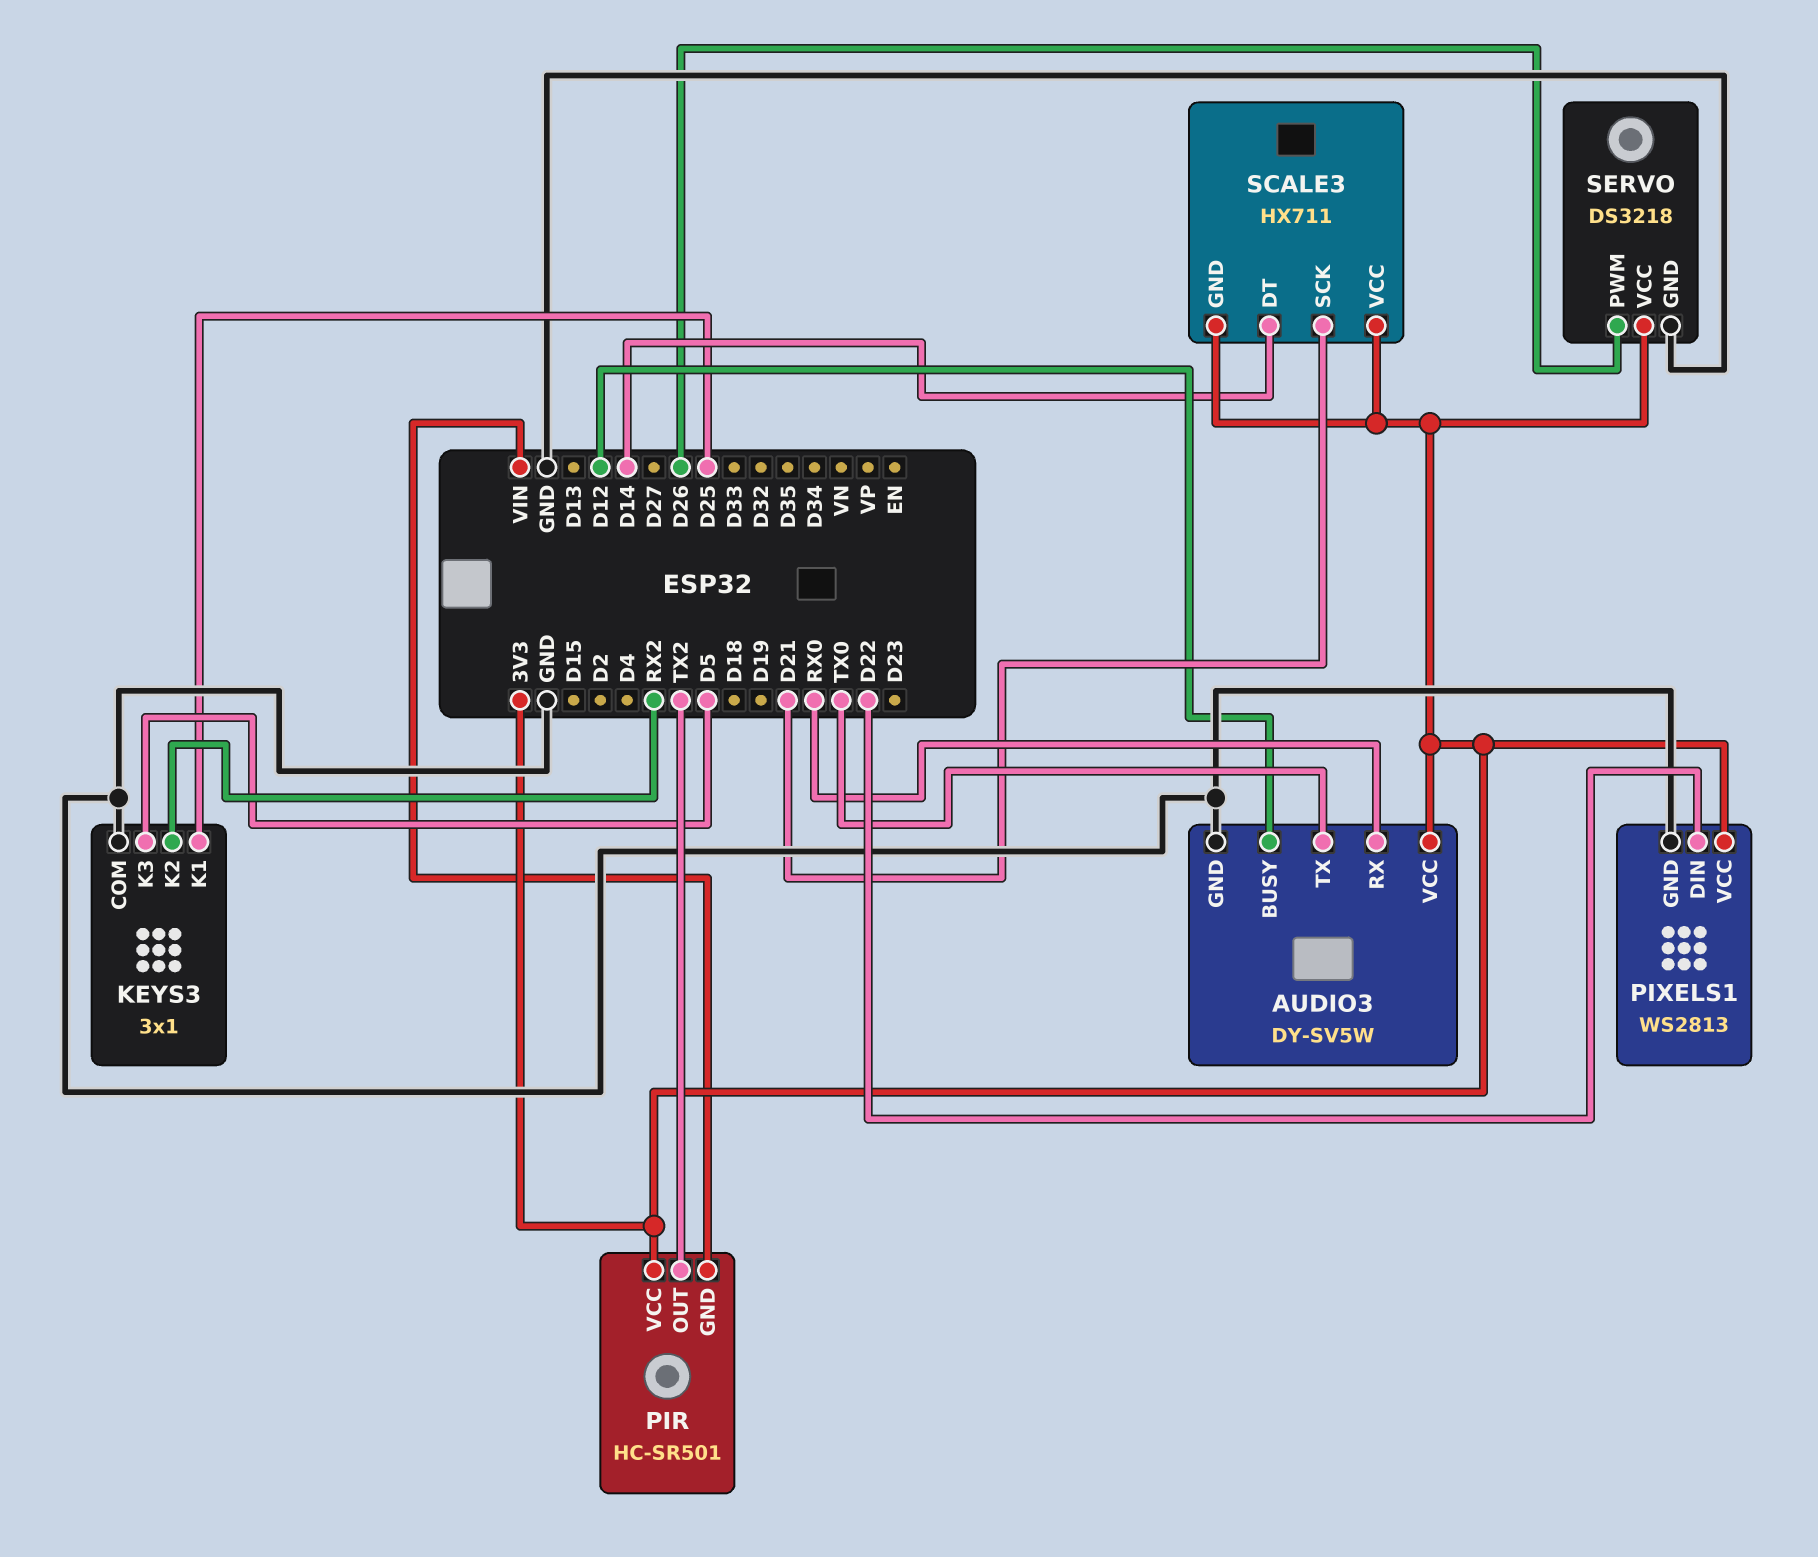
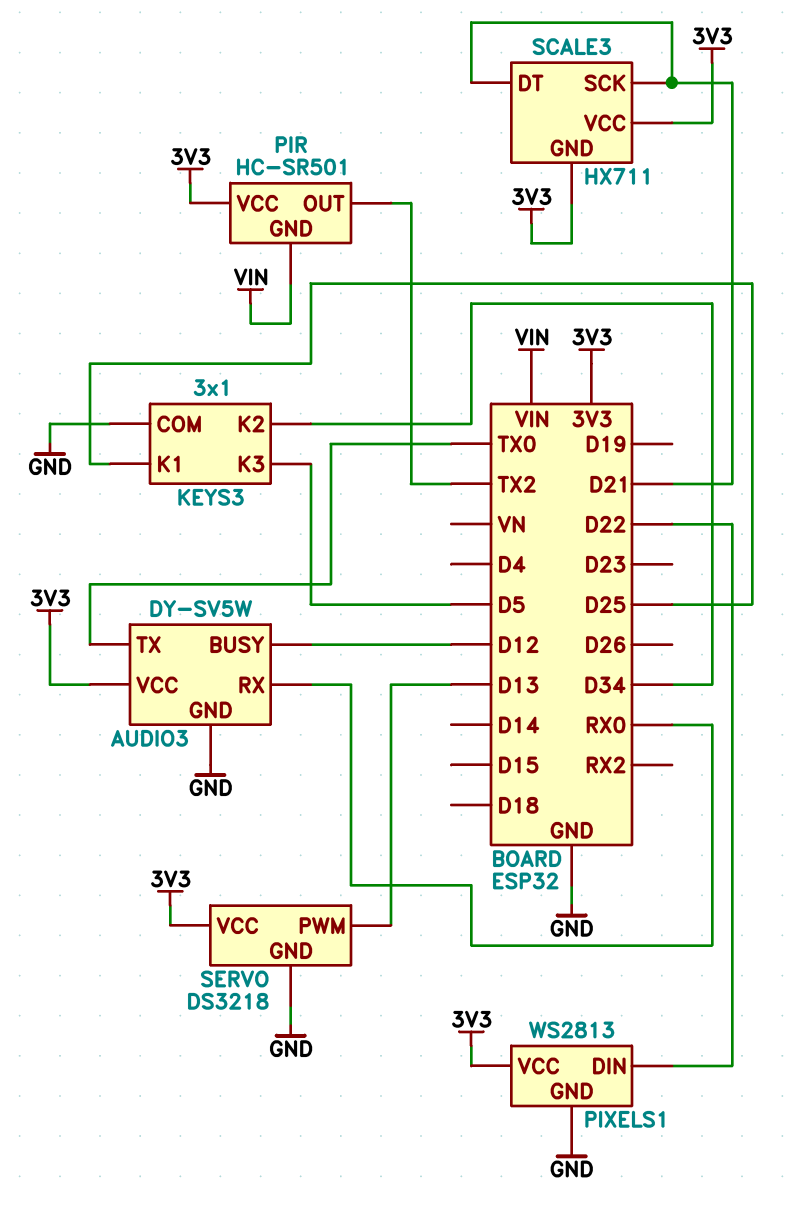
KEYS3 pin K2: RX2 -> D34
SCALE3 pin DT: D14 -> D21
SERVO pin PWM: D26 -> D13

